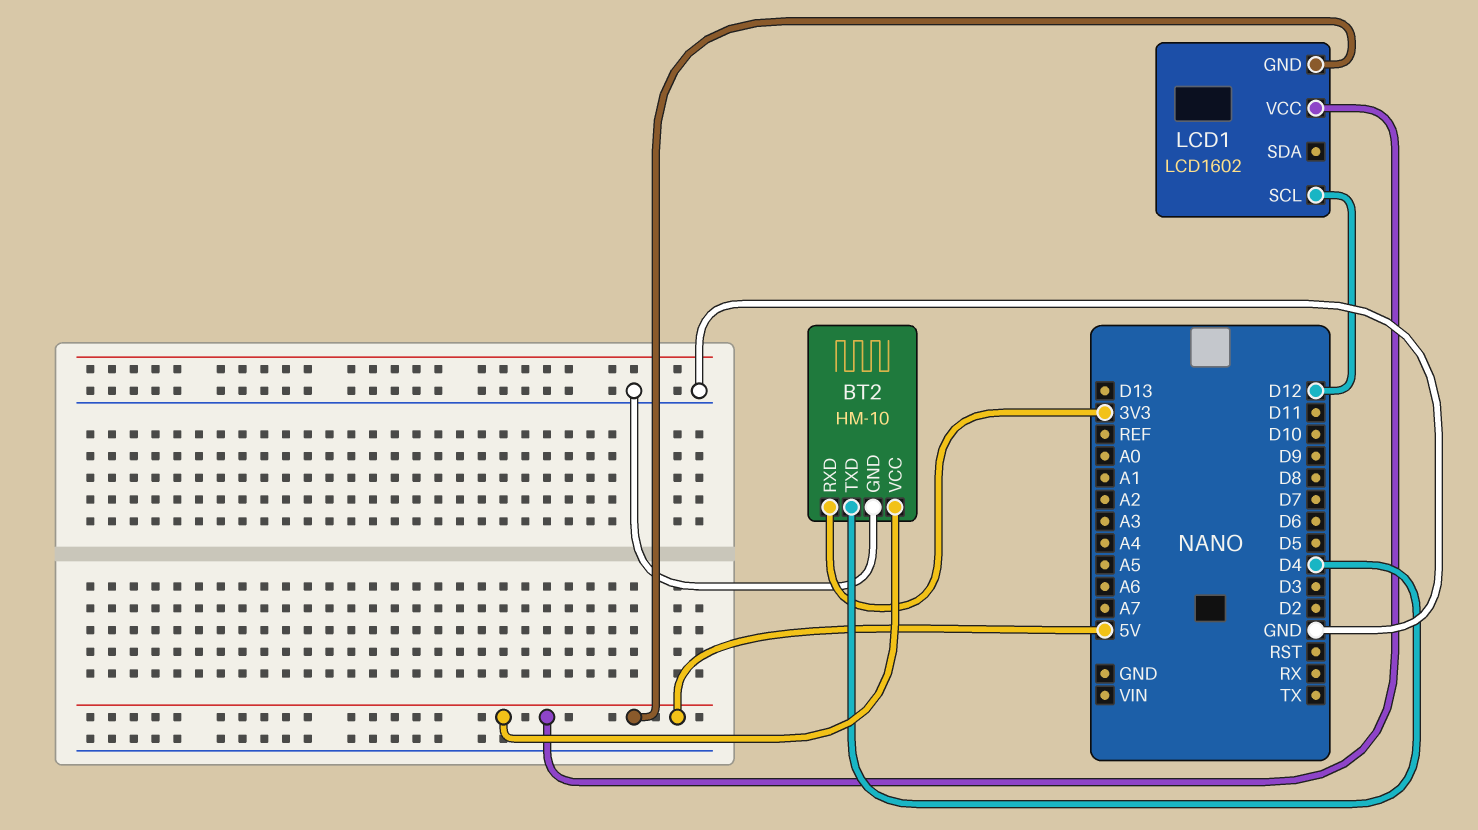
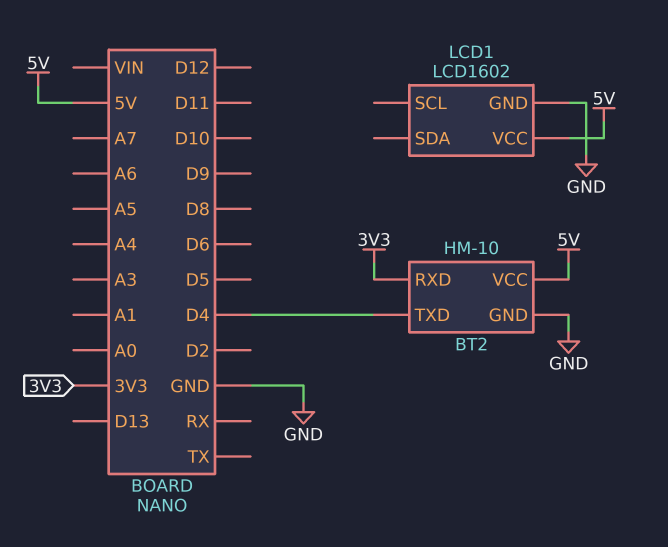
LCD1 pin GND: 5V -> GND
LCD1 pin SCL: D12 -> none

